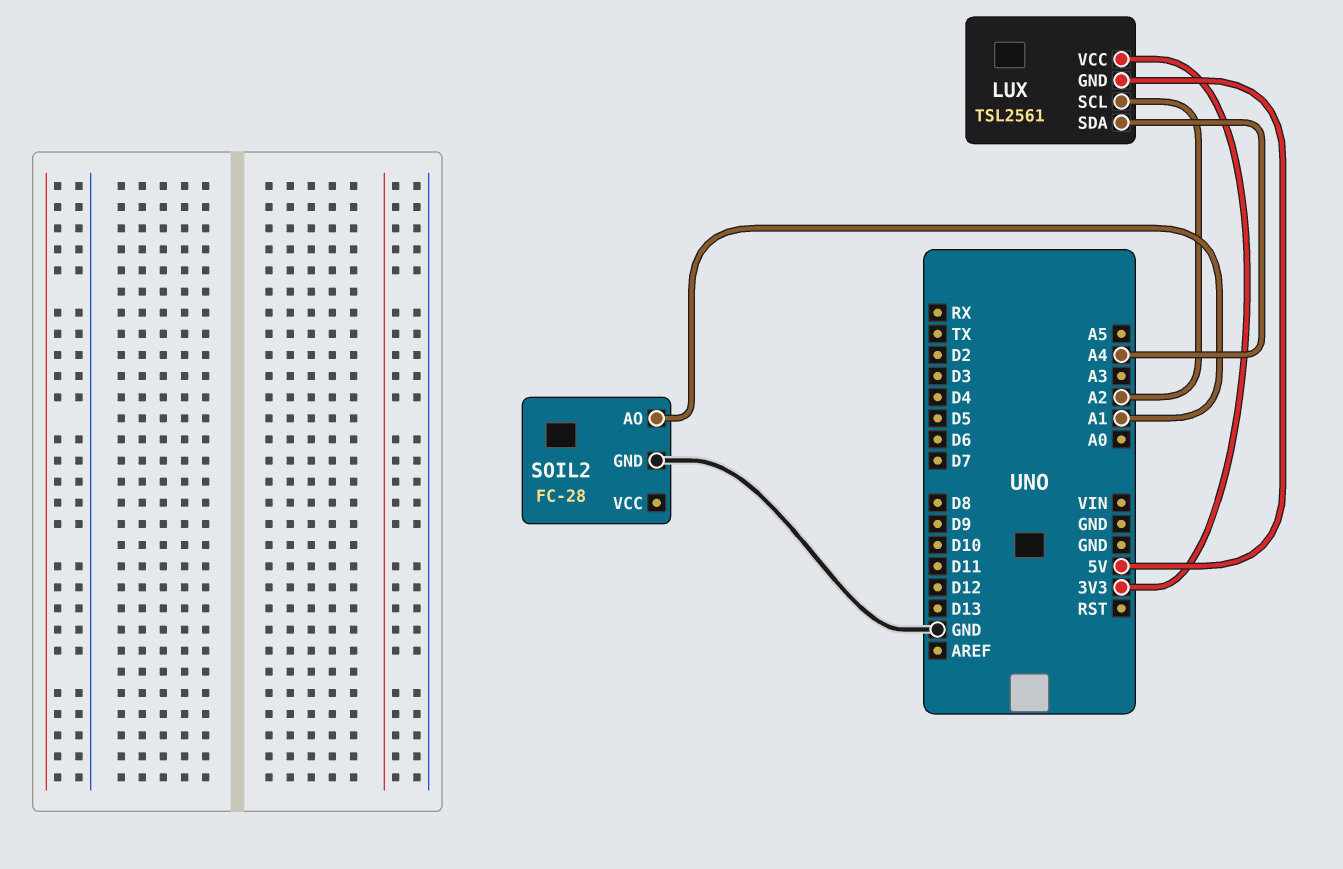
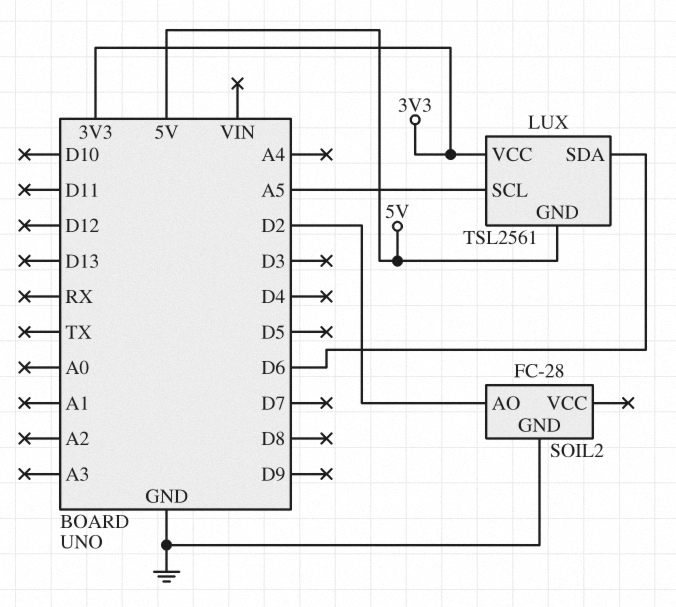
LUX pin SCL: A2 -> A5
LUX pin SDA: A4 -> D6
SOIL2 pin AO: A1 -> D2

